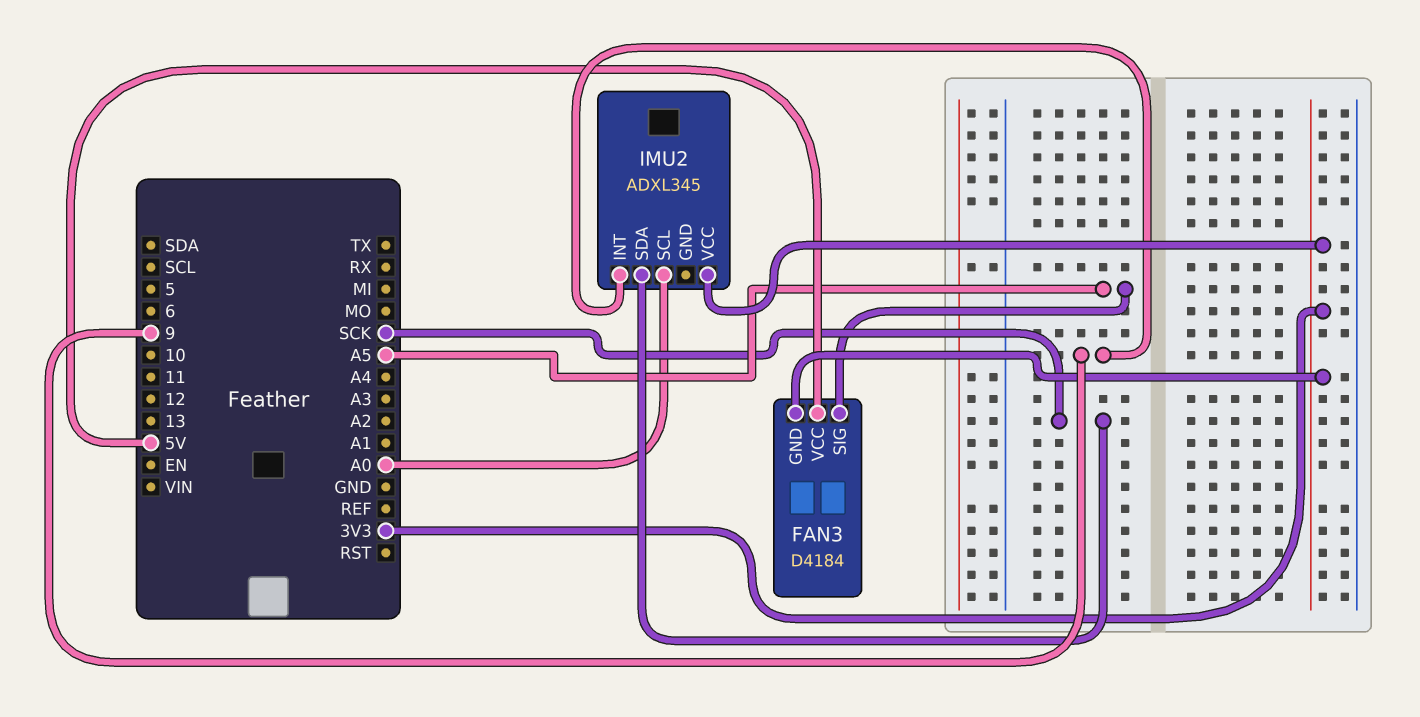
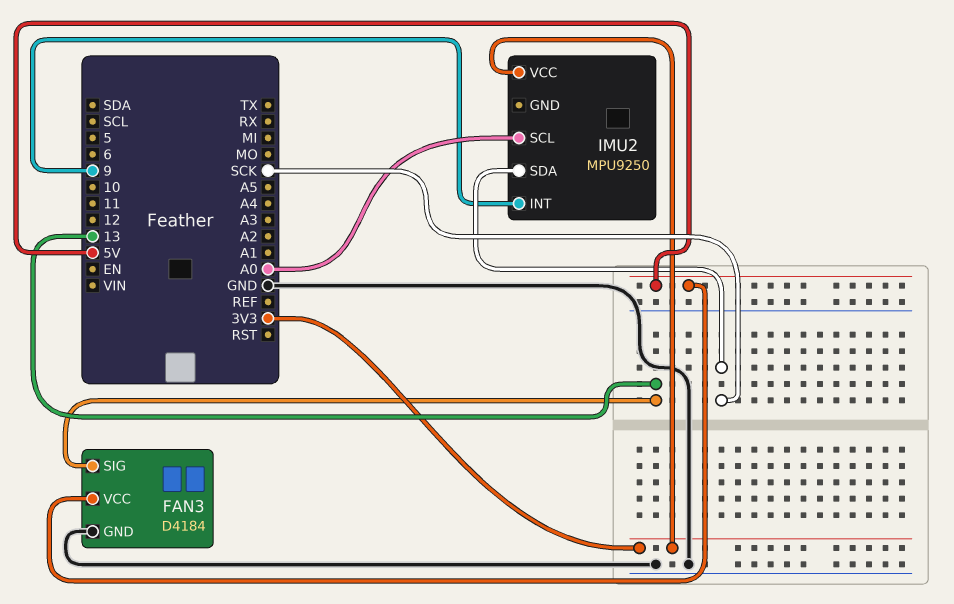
FAN3 pin GND: 3V3 -> GND
FAN3 pin SIG: A5 -> 13
IMU2: ADXL345 -> MPU9250

